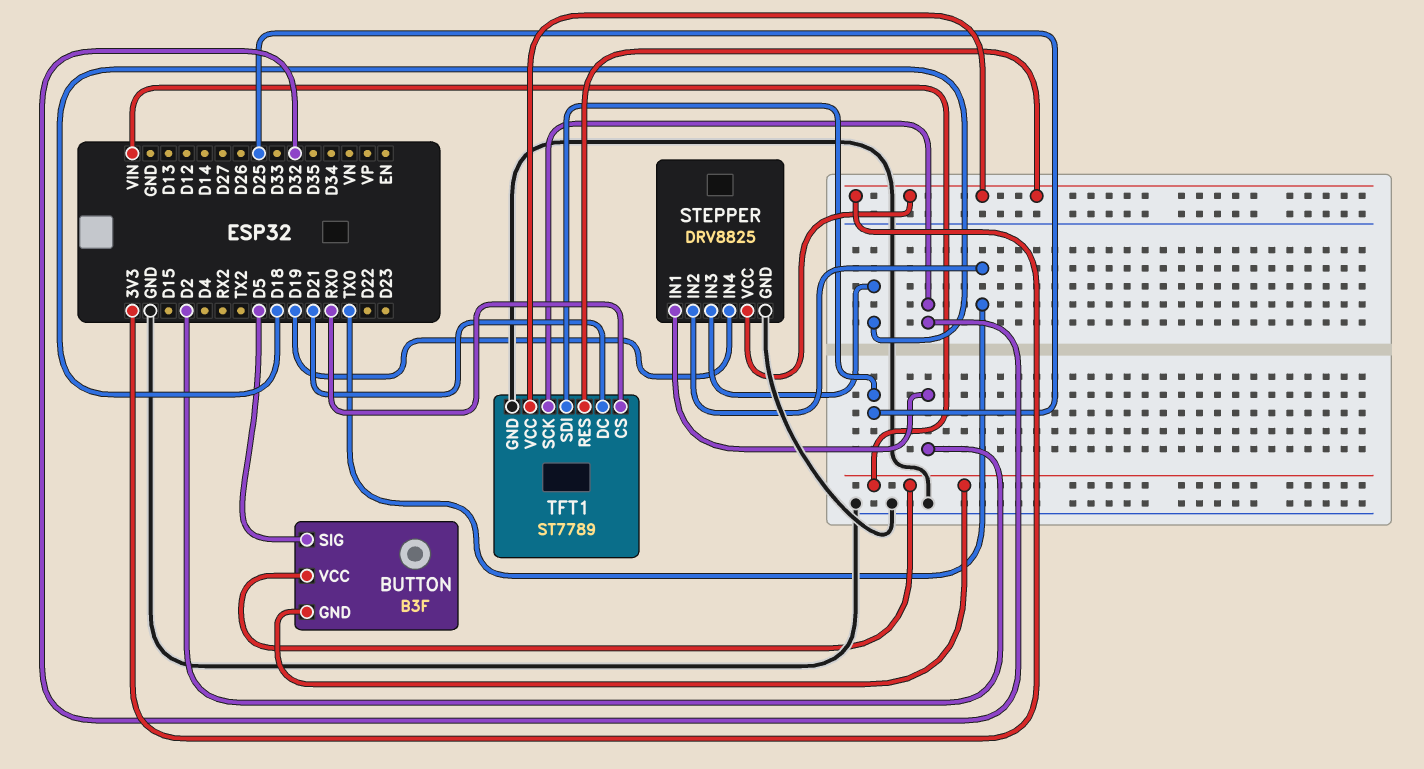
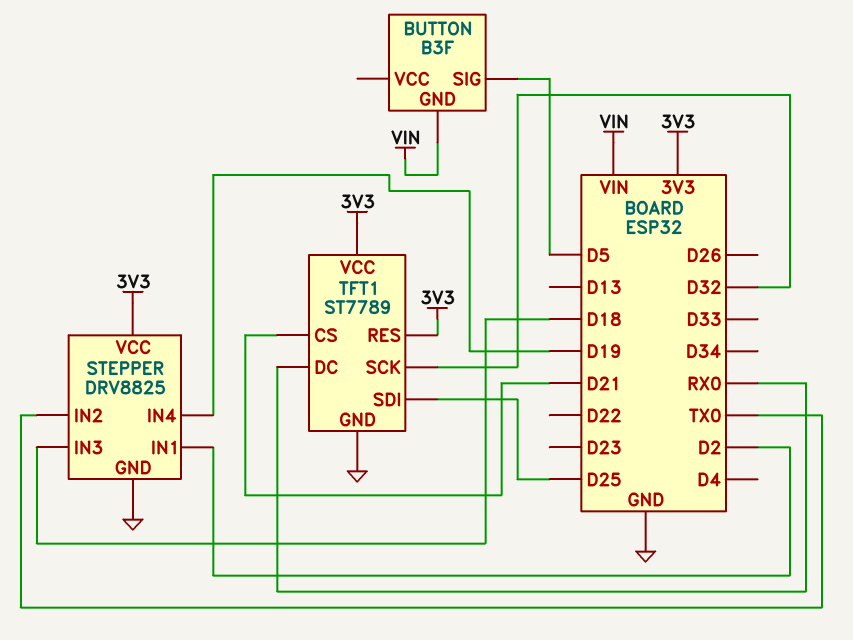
BUTTON pin VCC: VIN -> none
TFT1 pin CS: RX0 -> D21
TFT1 pin DC: D21 -> RX0

